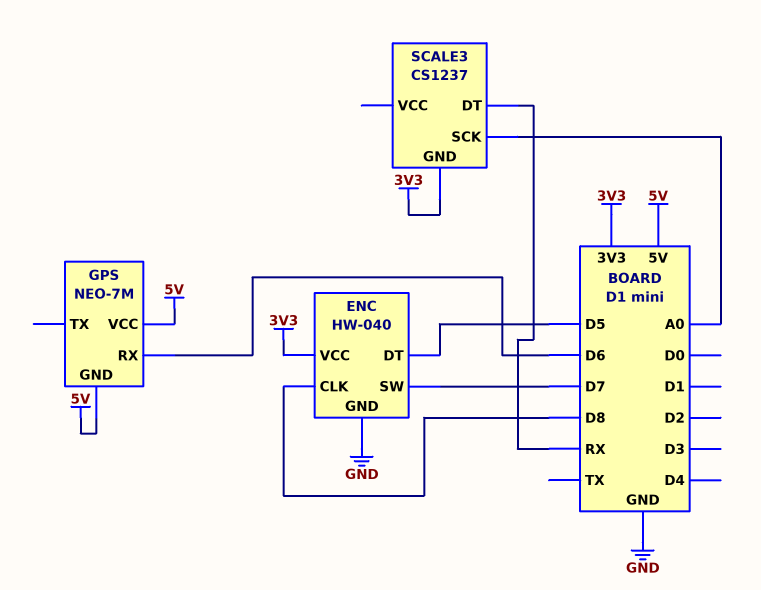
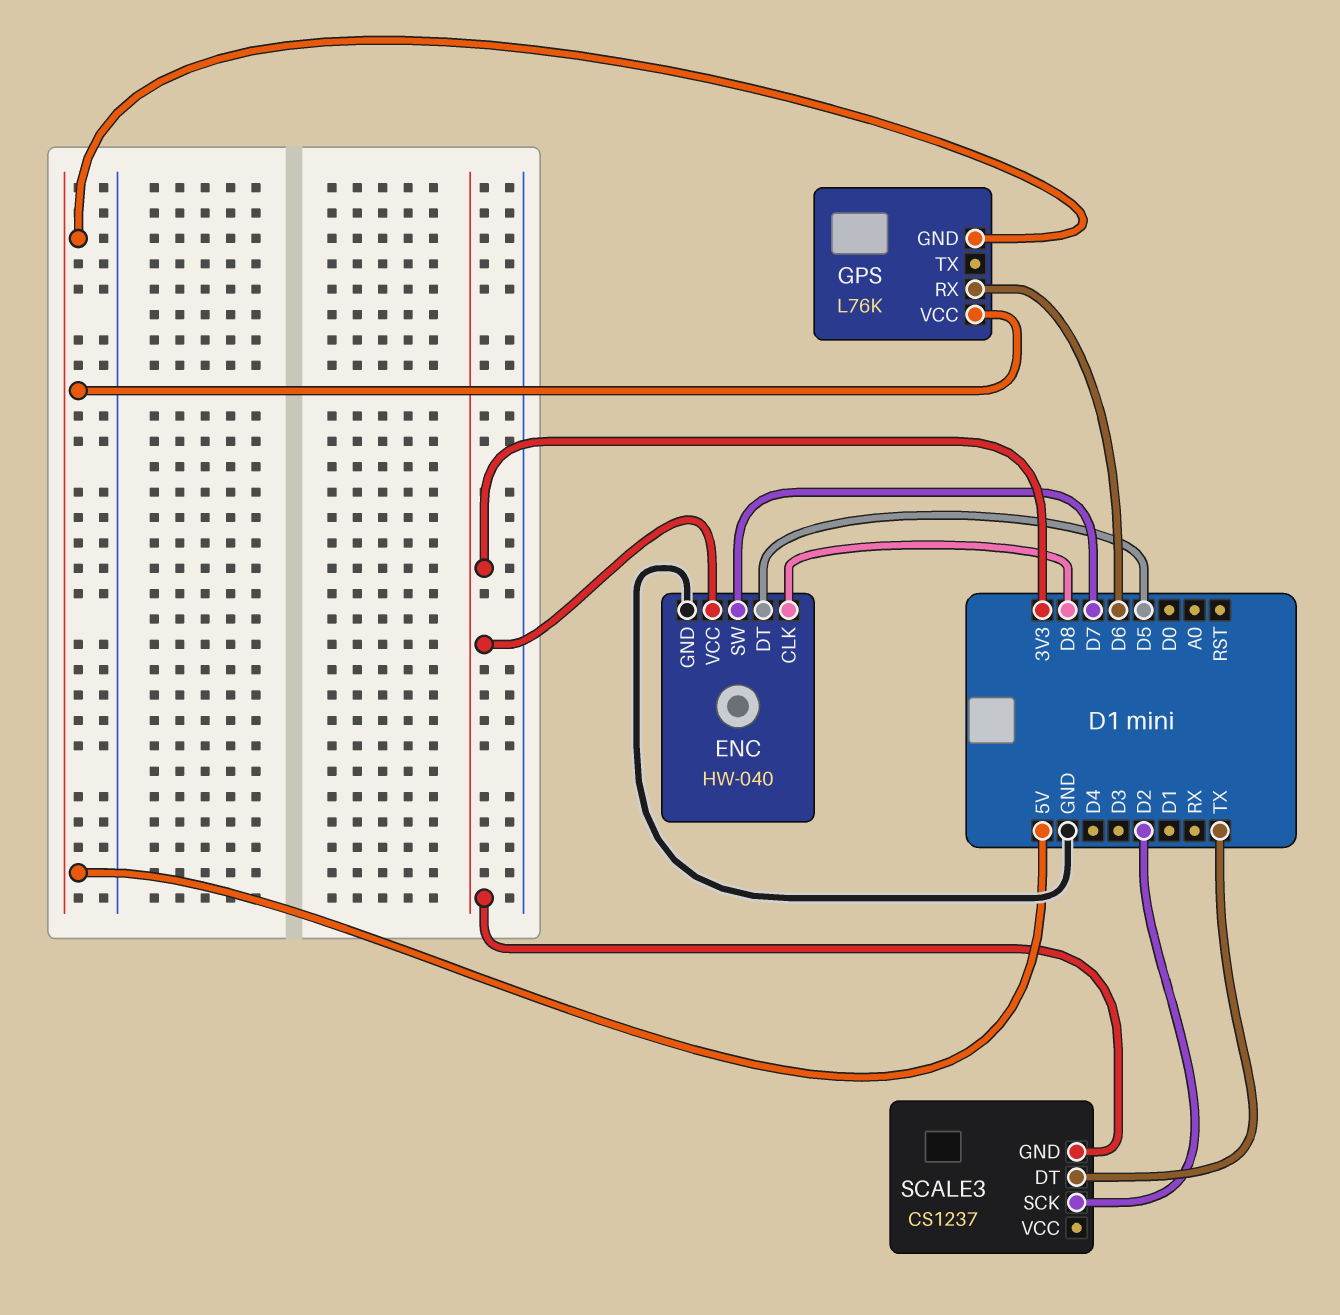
GPS: NEO-7M -> L76K
SCALE3 pin DT: RX -> TX
SCALE3 pin SCK: A0 -> D2

